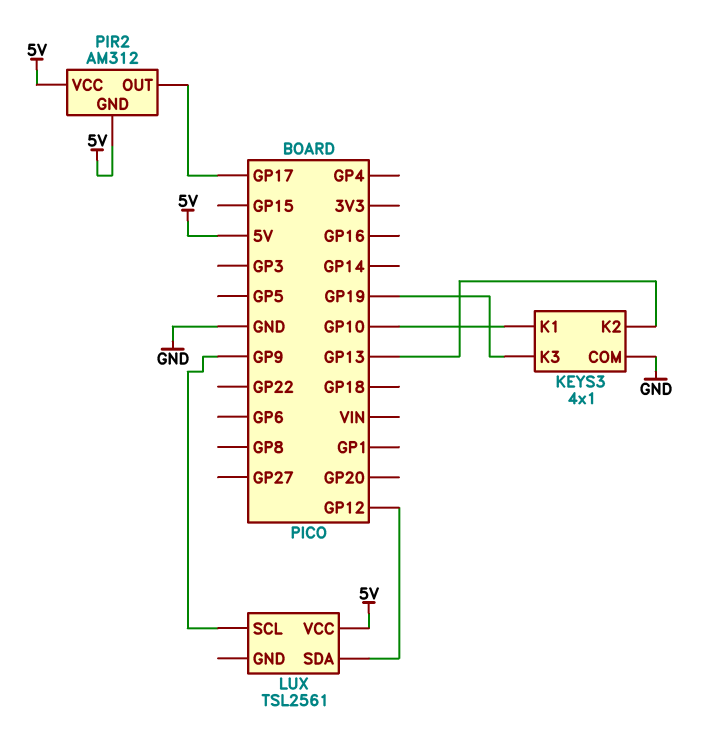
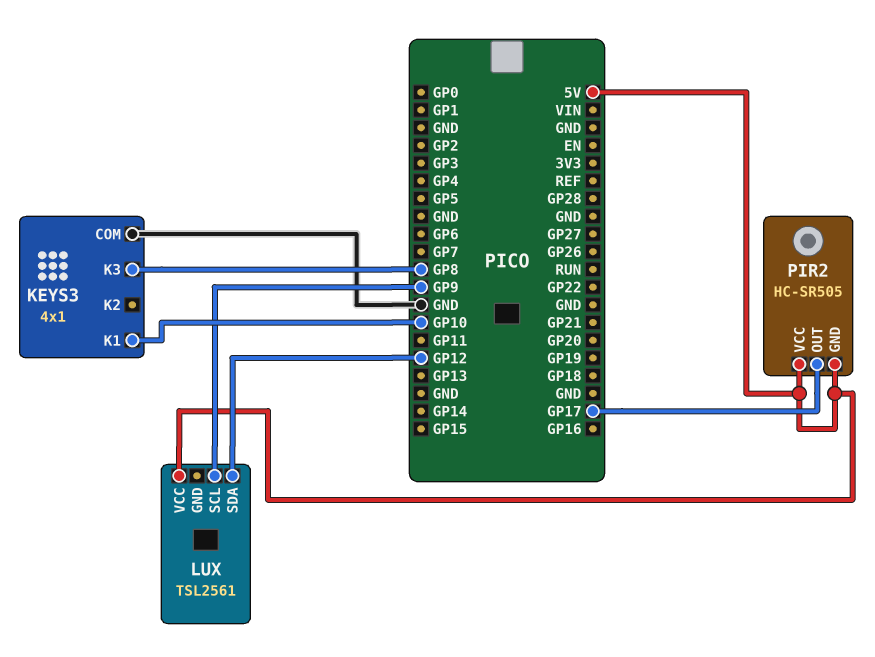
KEYS3 pin K2: GP13 -> none
KEYS3 pin K3: GP19 -> GP8
PIR2: AM312 -> HC-SR505

